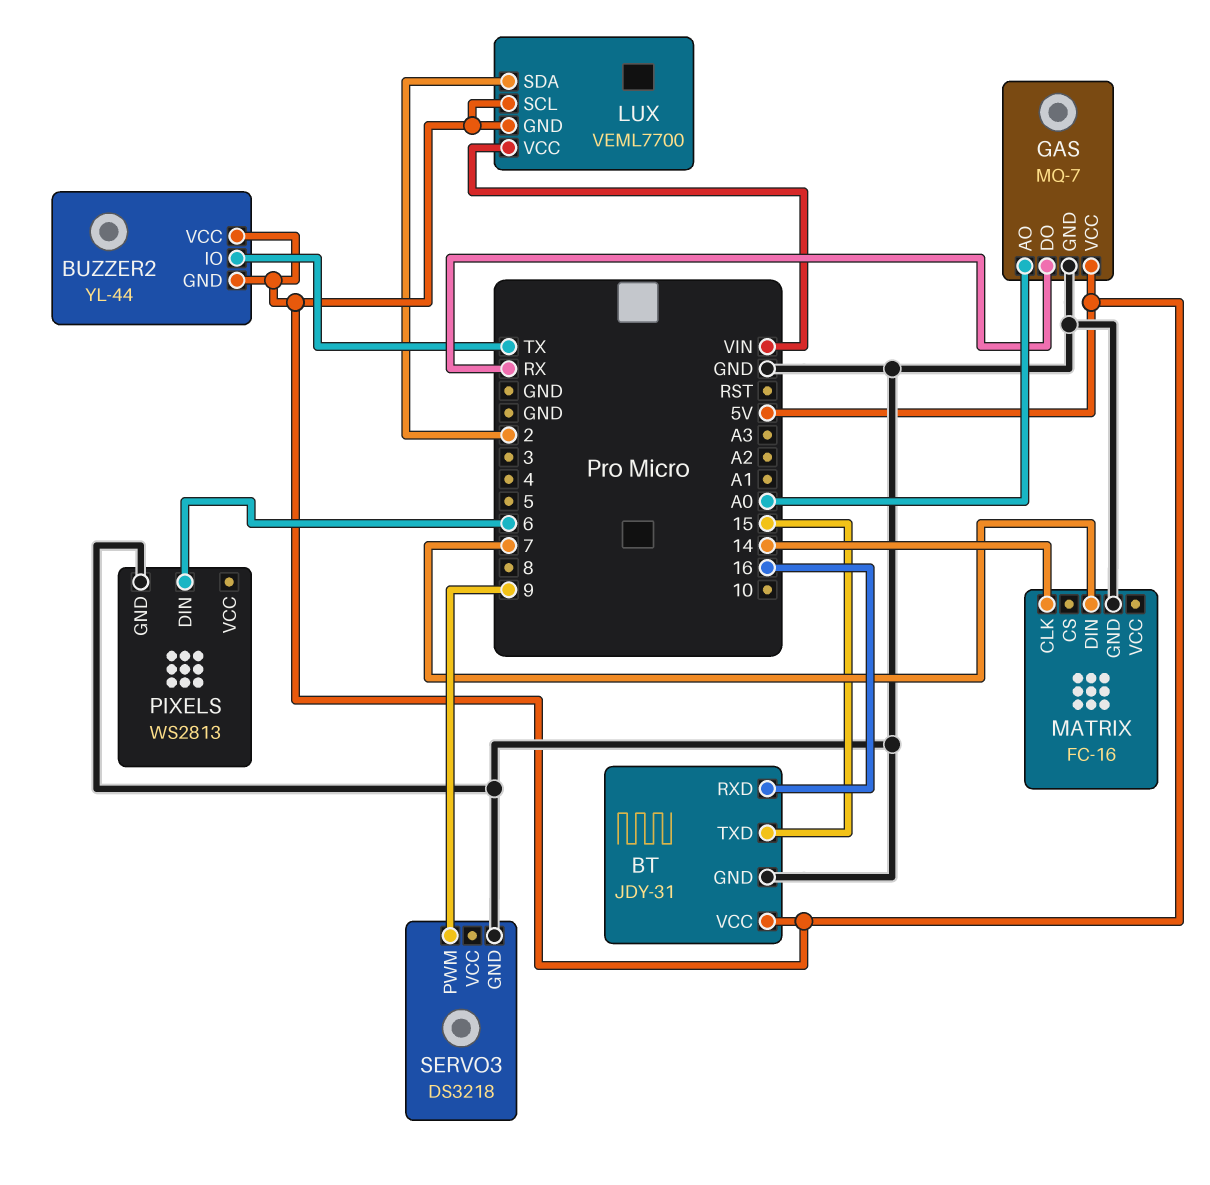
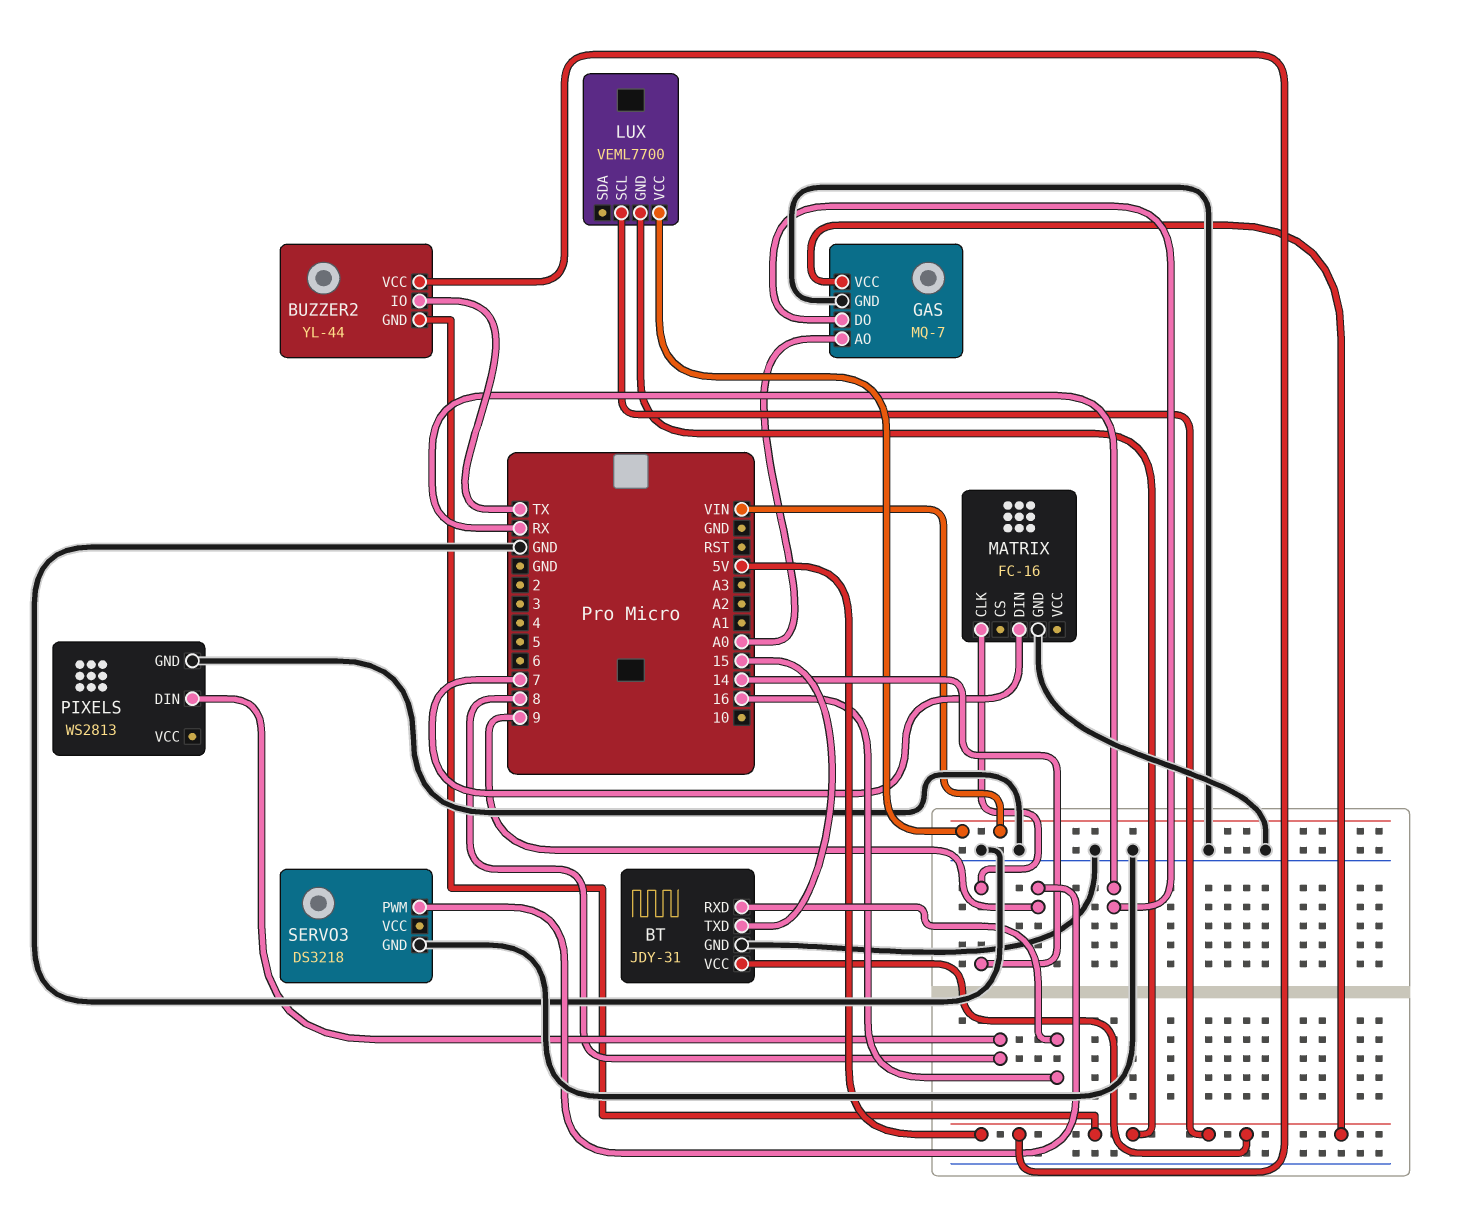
LUX pin SDA: 2 -> none
PIXELS pin DIN: 6 -> 8

